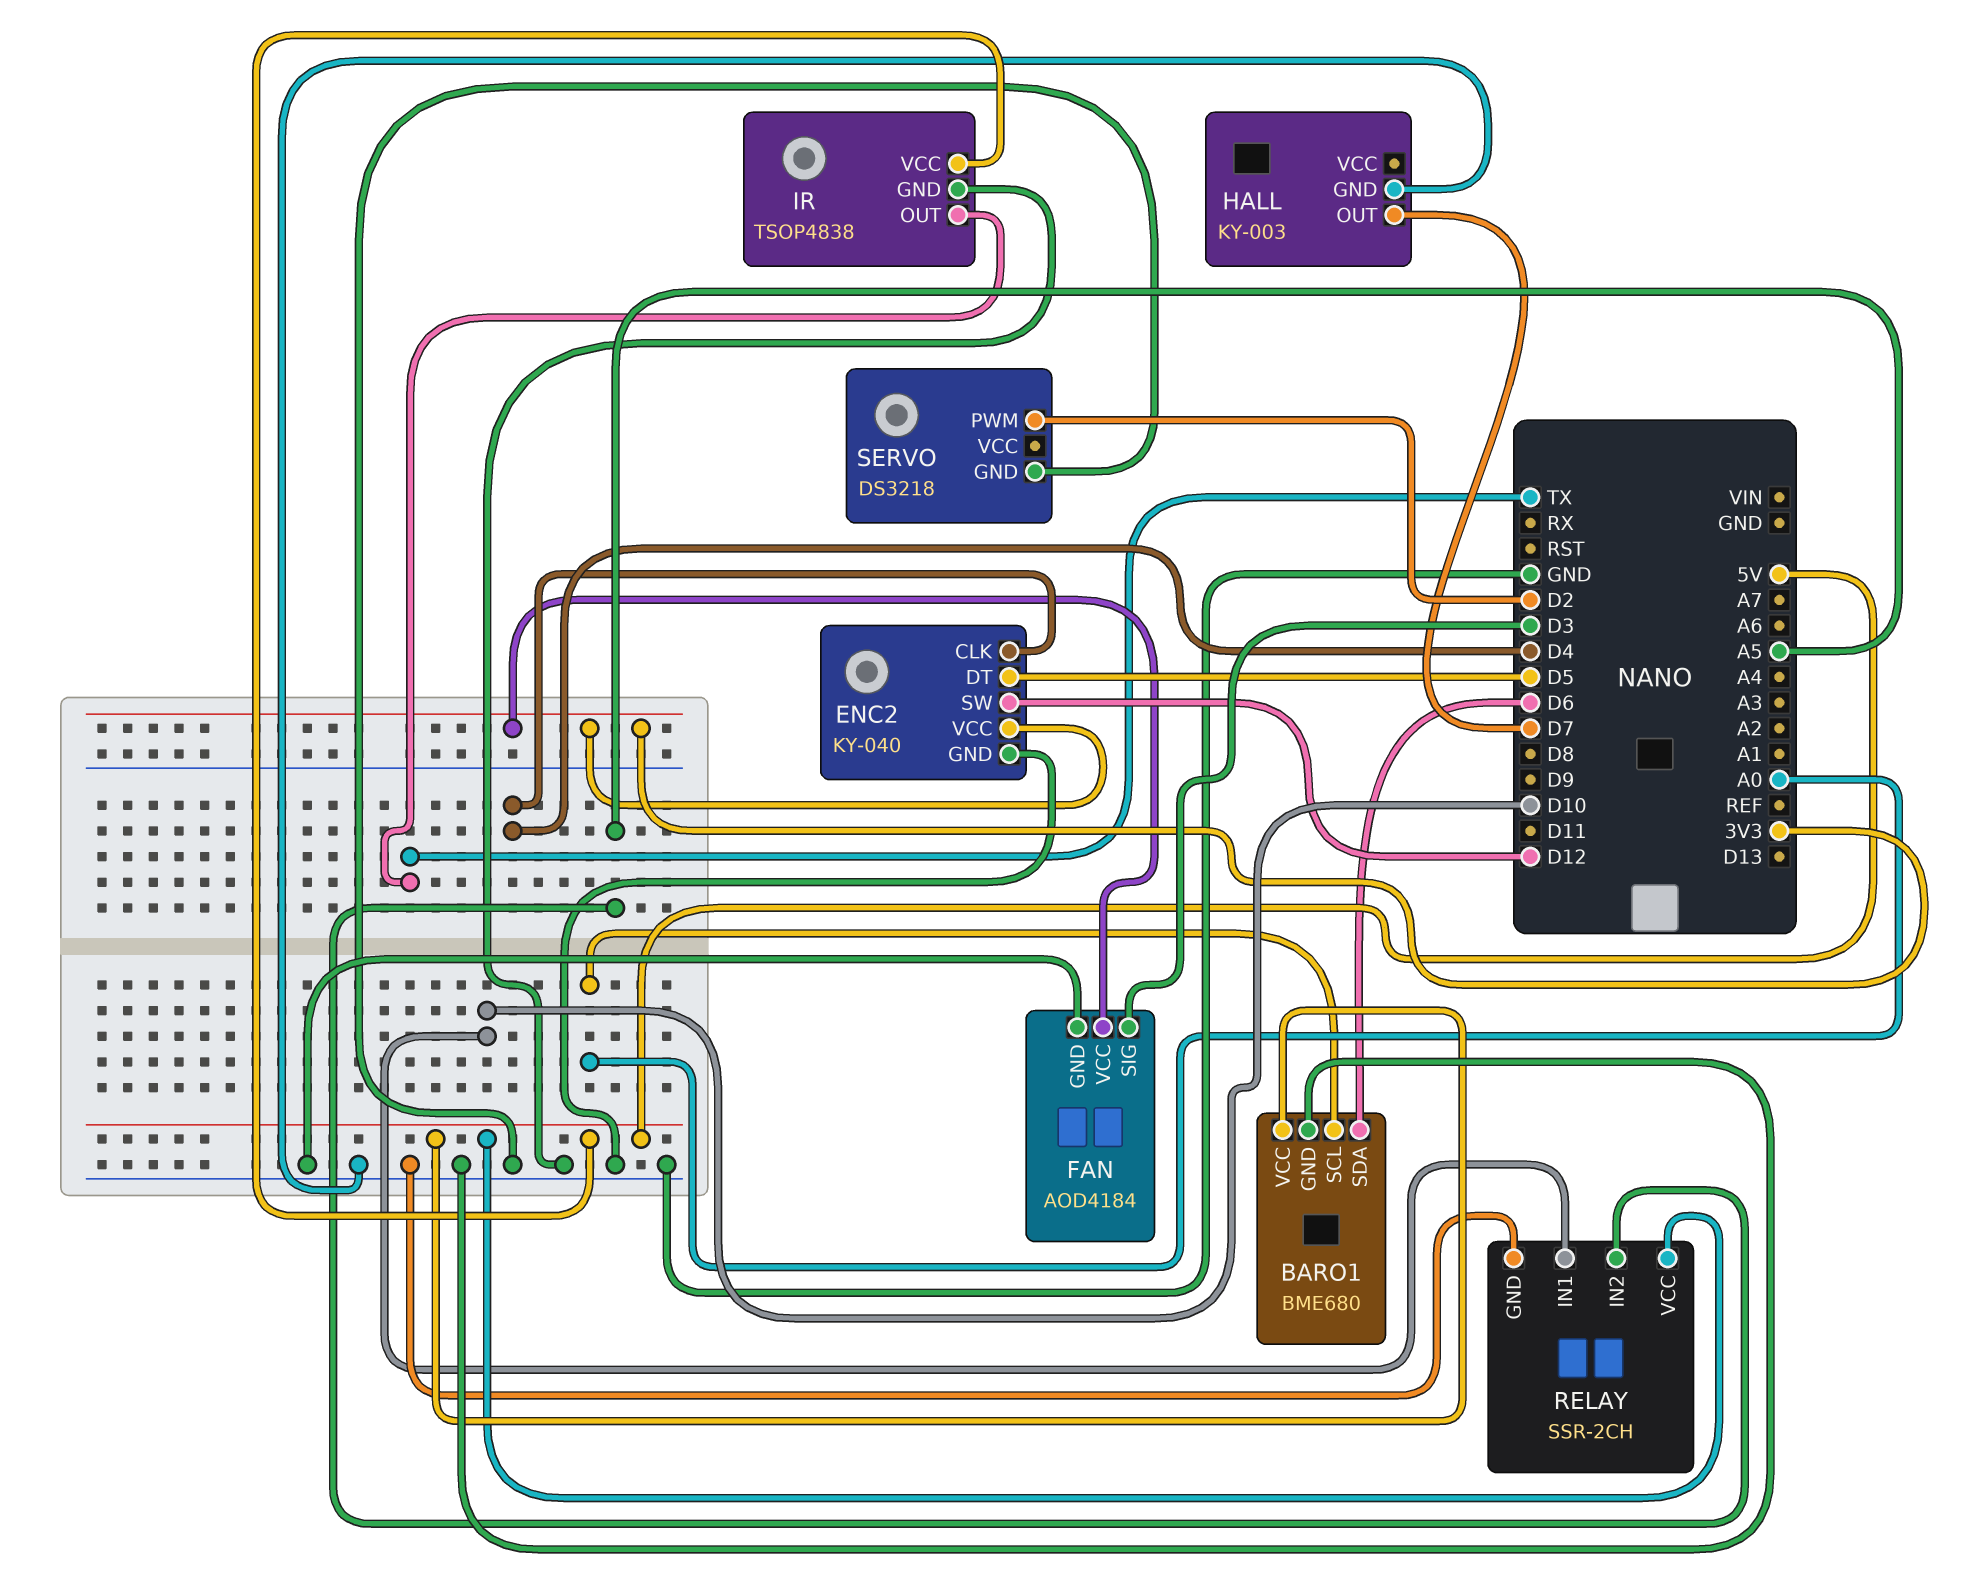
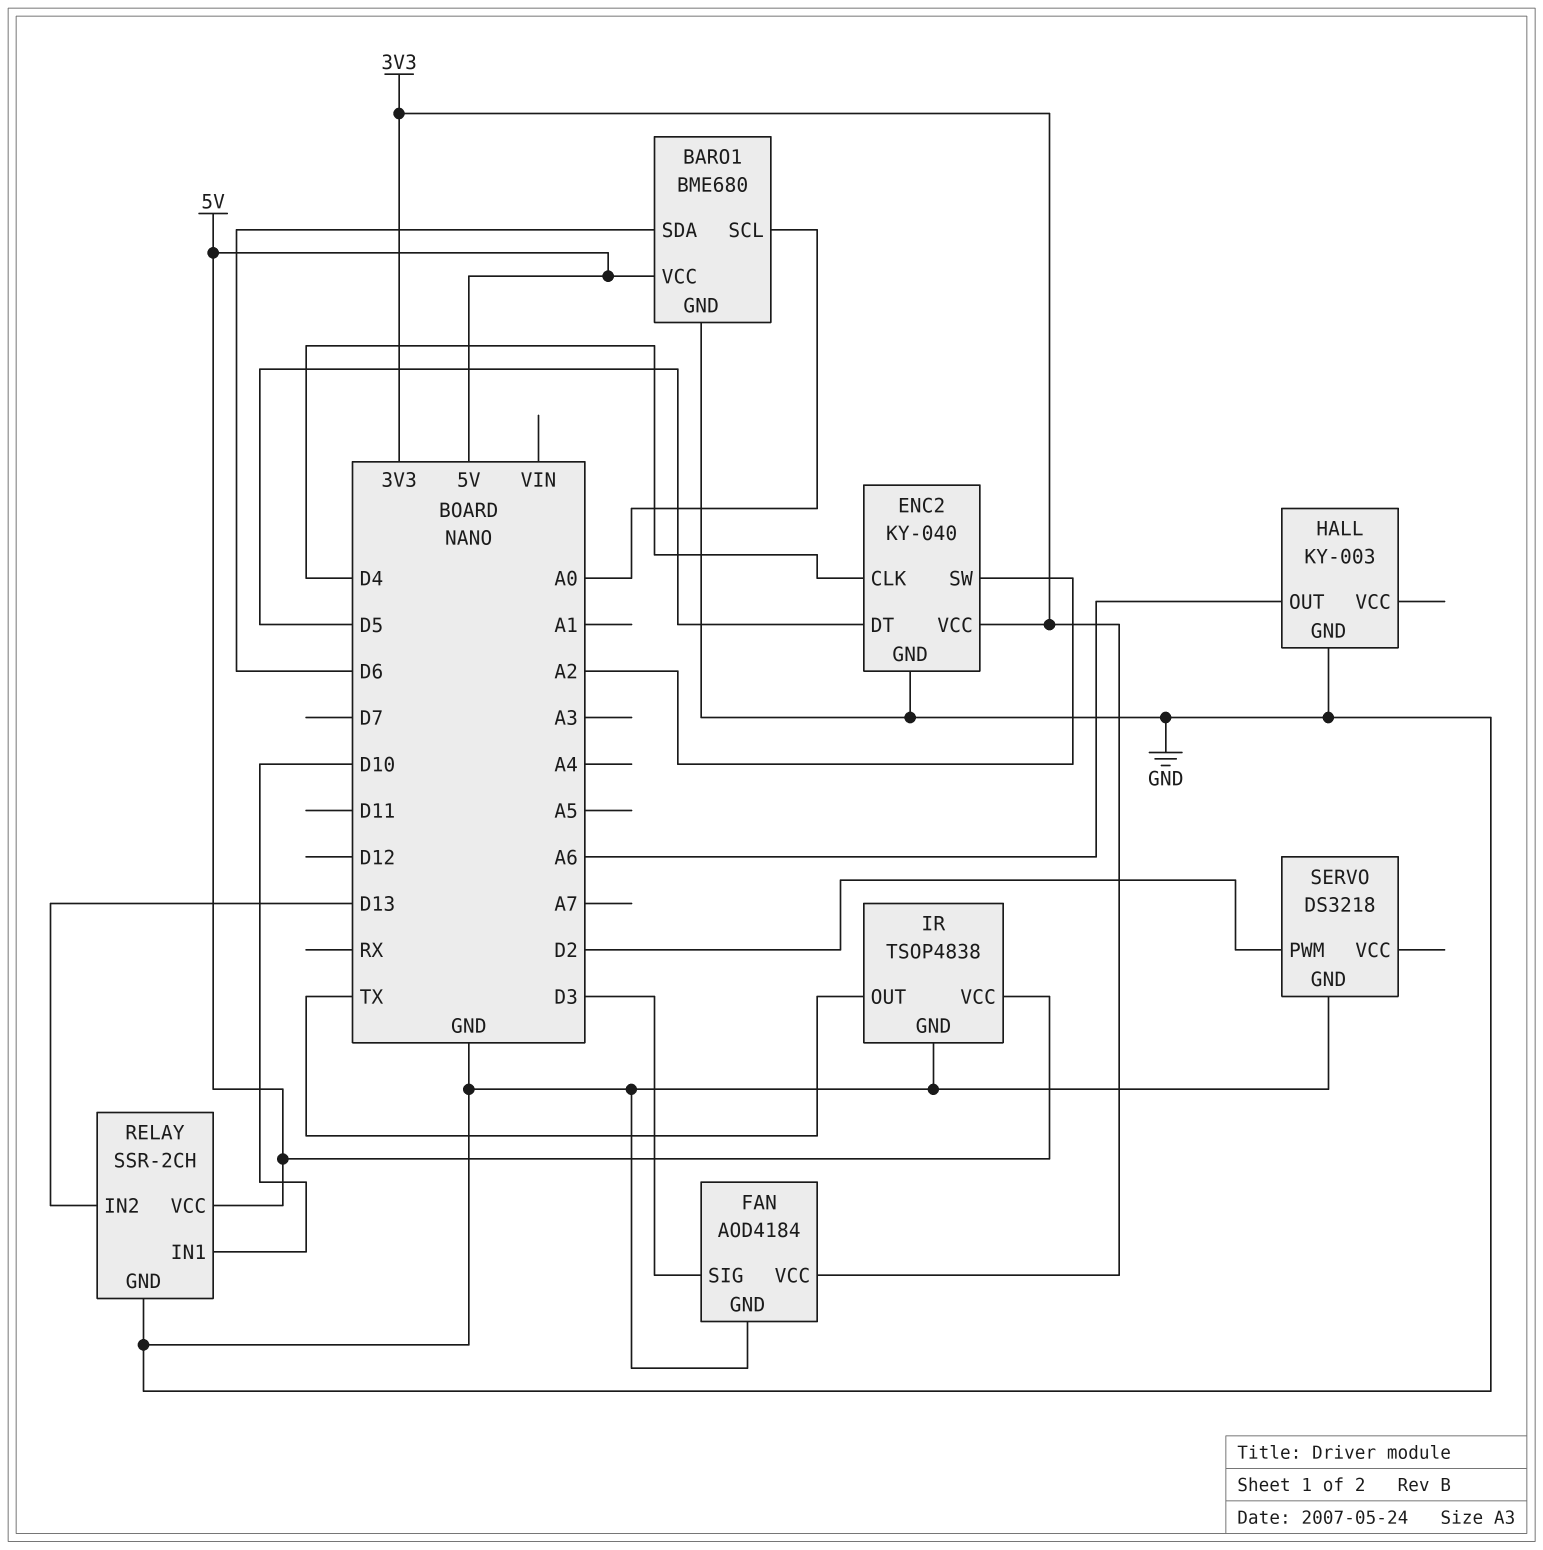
ENC2 pin SW: D12 -> A2
HALL pin OUT: D7 -> A6
RELAY pin IN2: A5 -> D13

